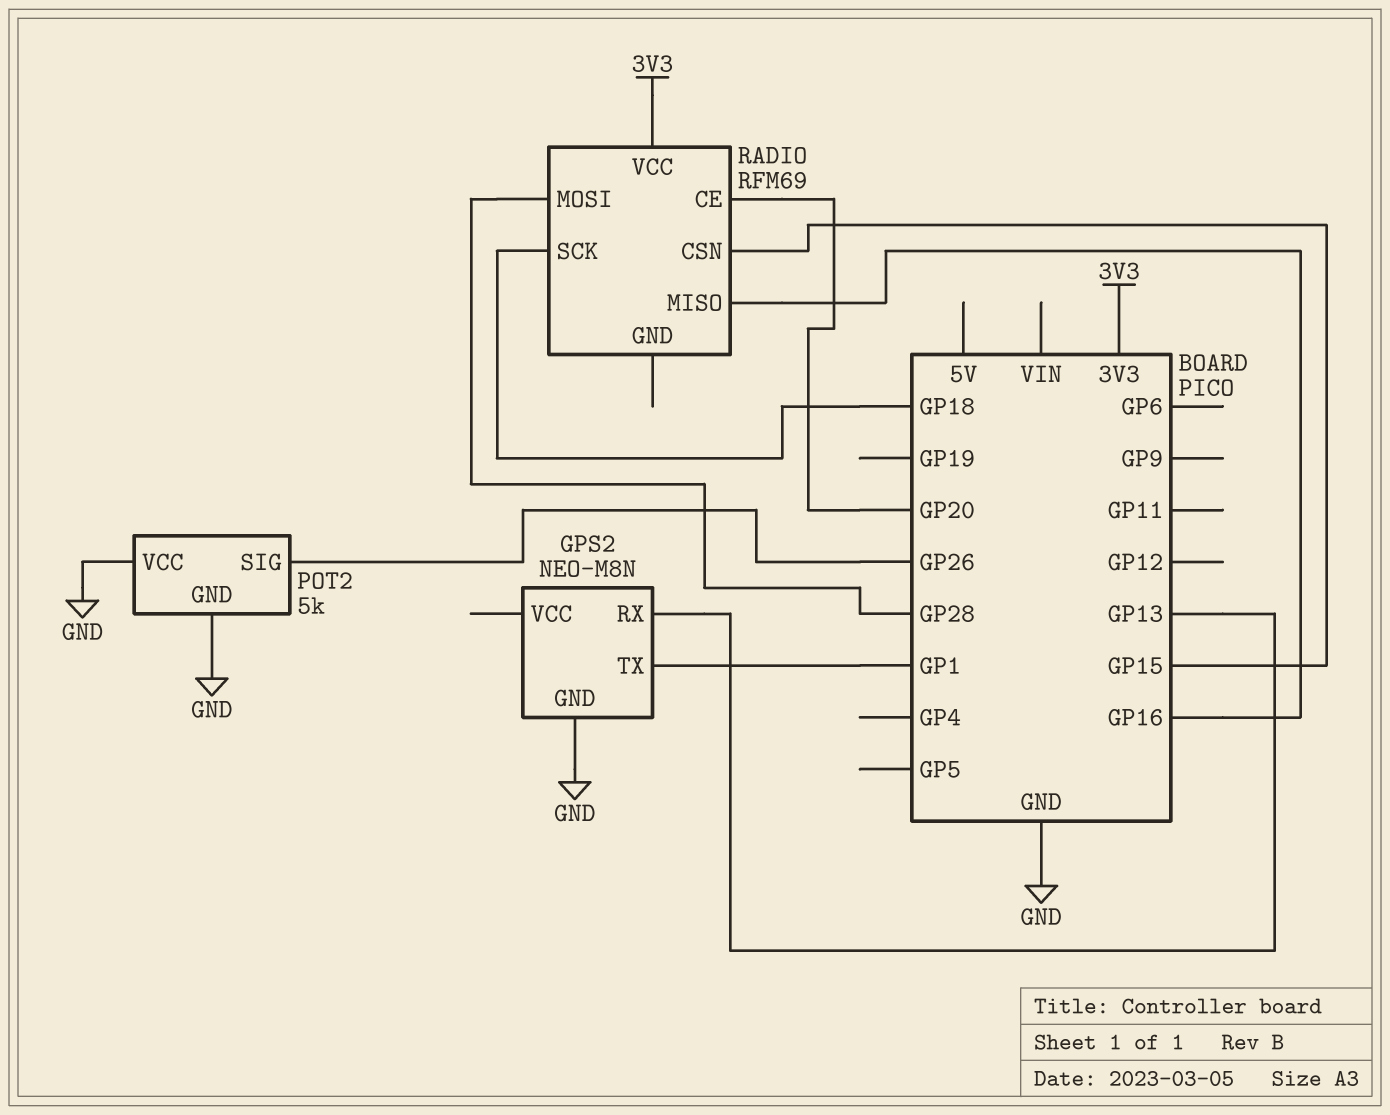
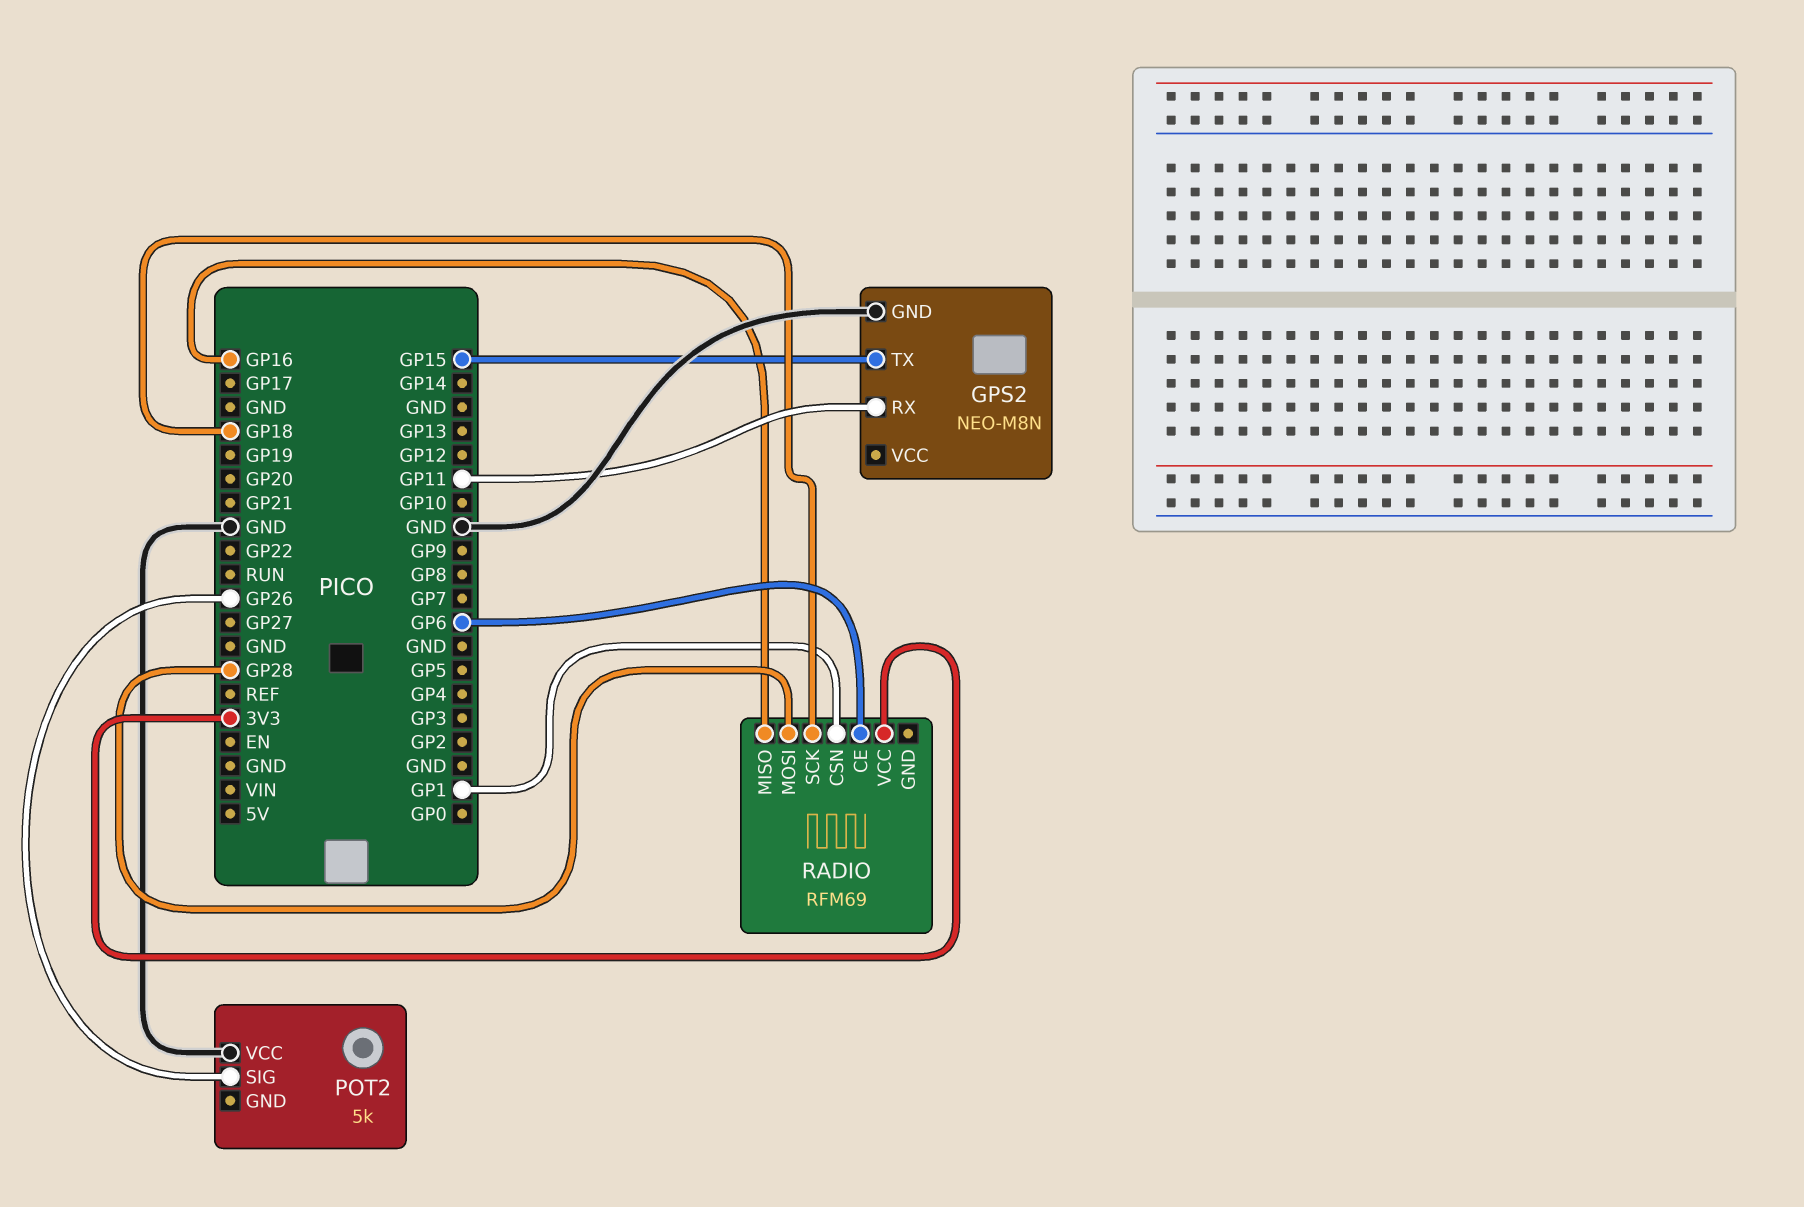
GPS2 pin RX: GP13 -> GP11
GPS2 pin TX: GP1 -> GP15
POT2 pin GND: GND -> none
RADIO pin CE: GP20 -> GP6
RADIO pin CSN: GP15 -> GP1

